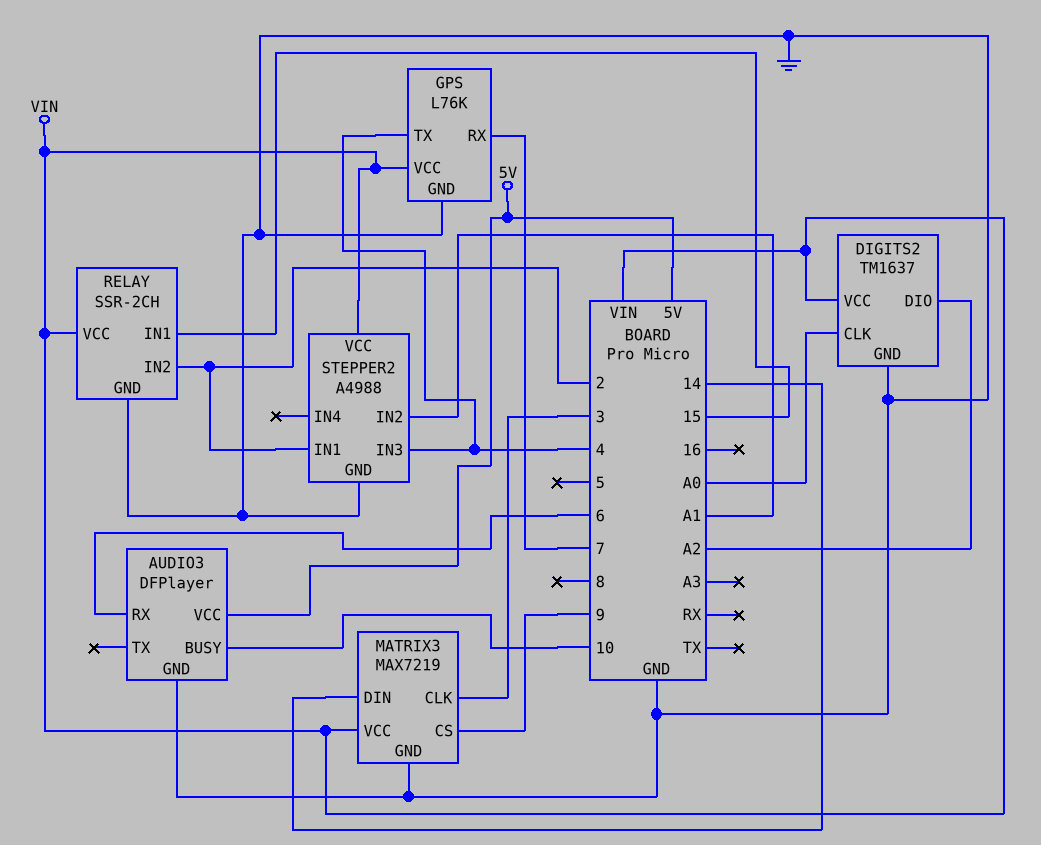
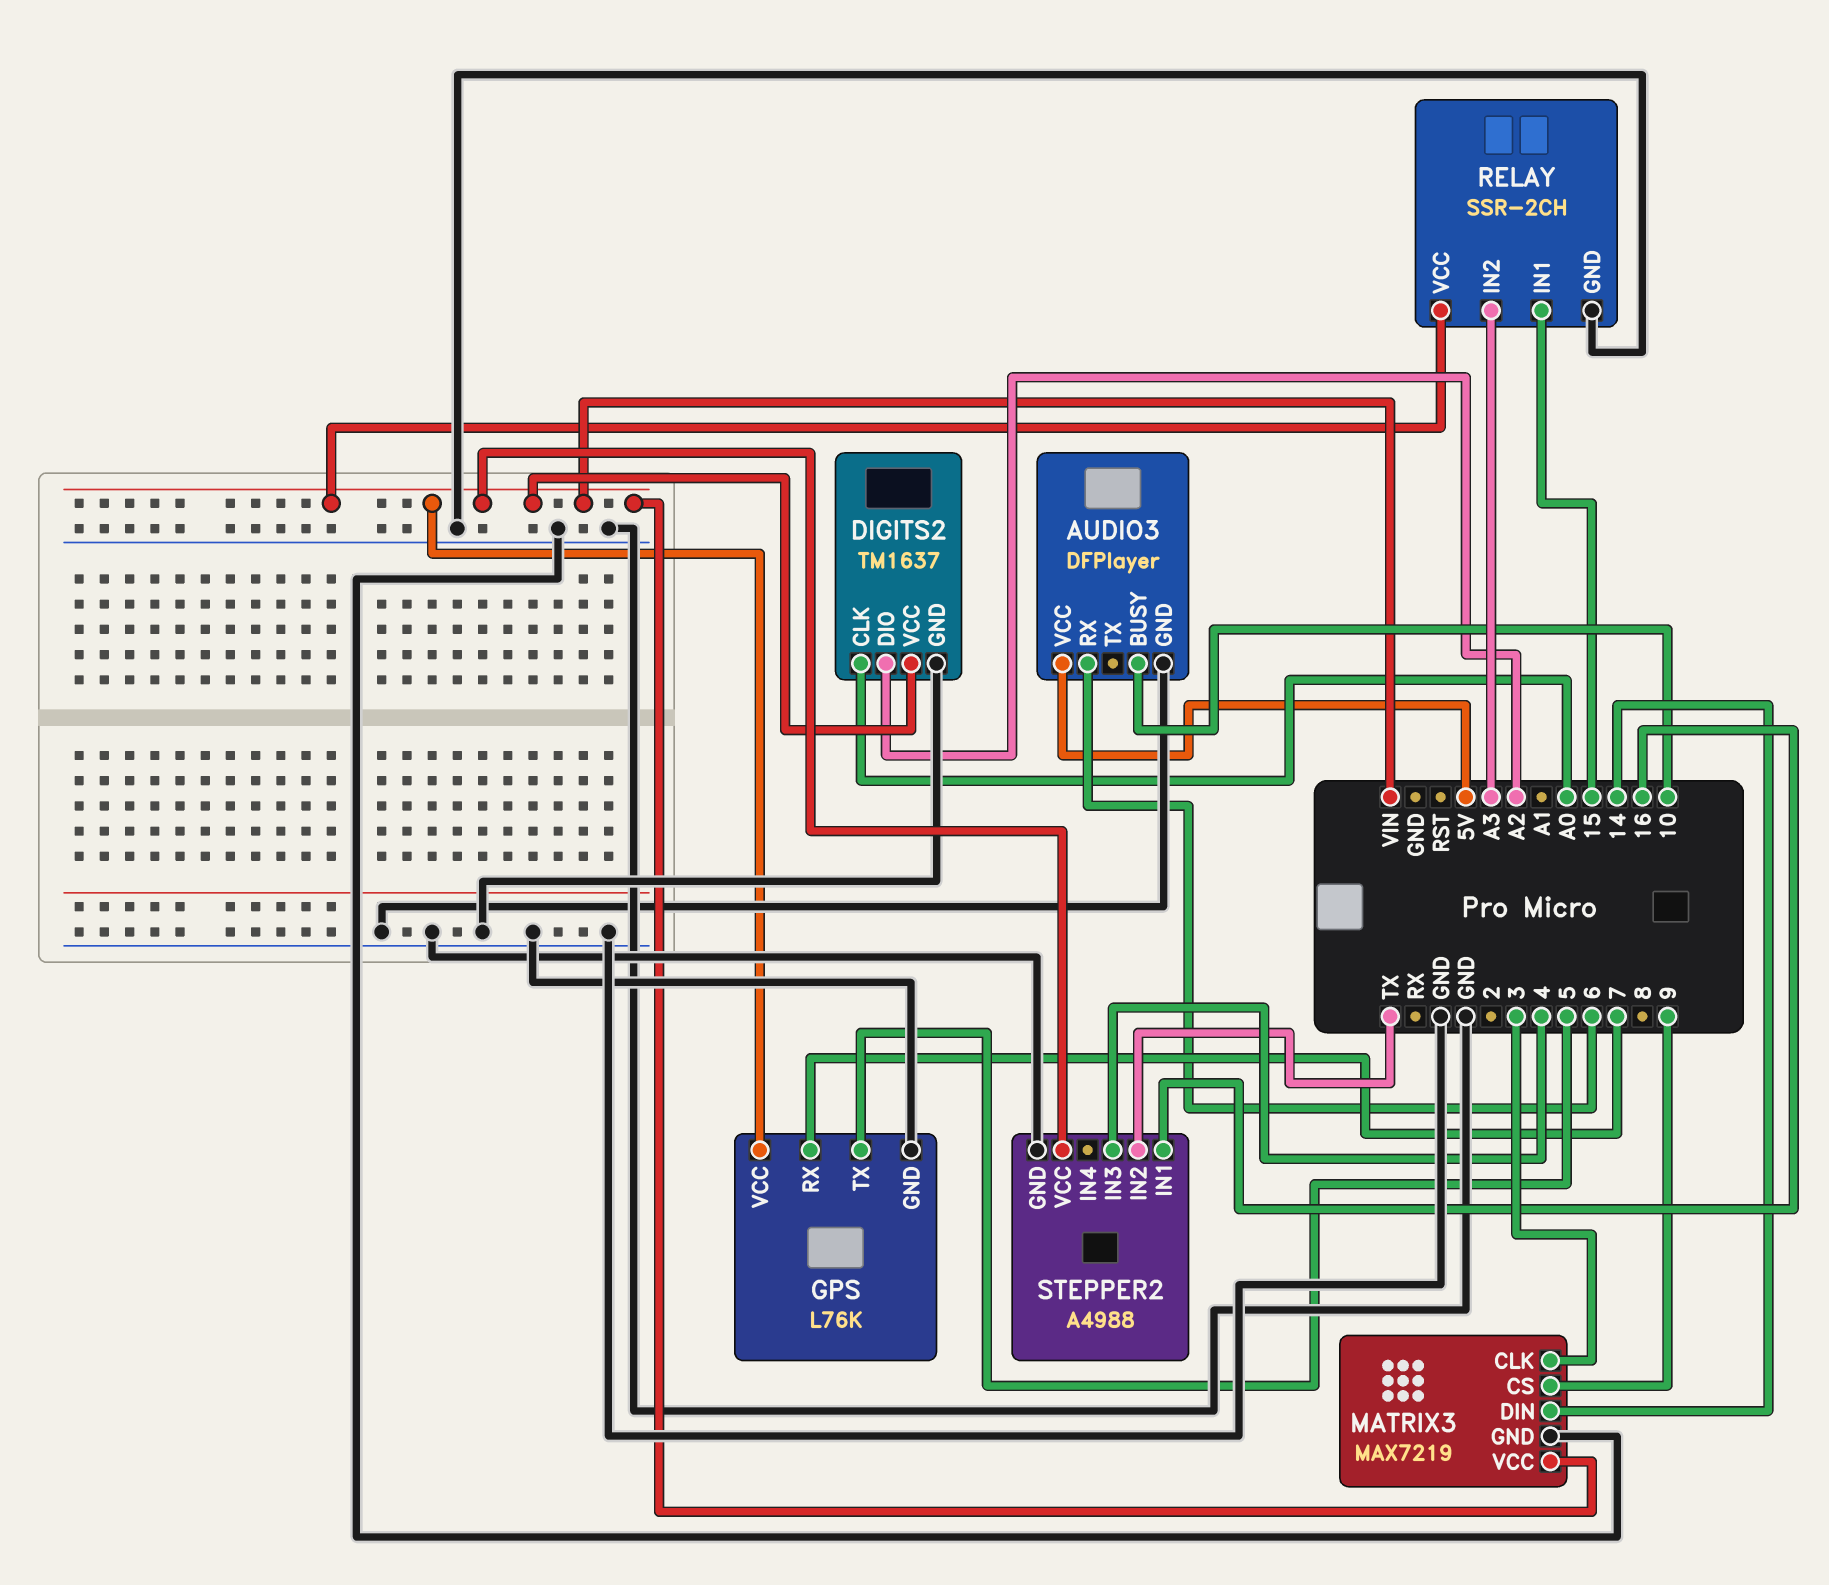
GPS pin TX: 4 -> 5
RELAY pin IN2: 2 -> A3
STEPPER2 pin IN1: 2 -> 16
STEPPER2 pin IN2: A1 -> TX

